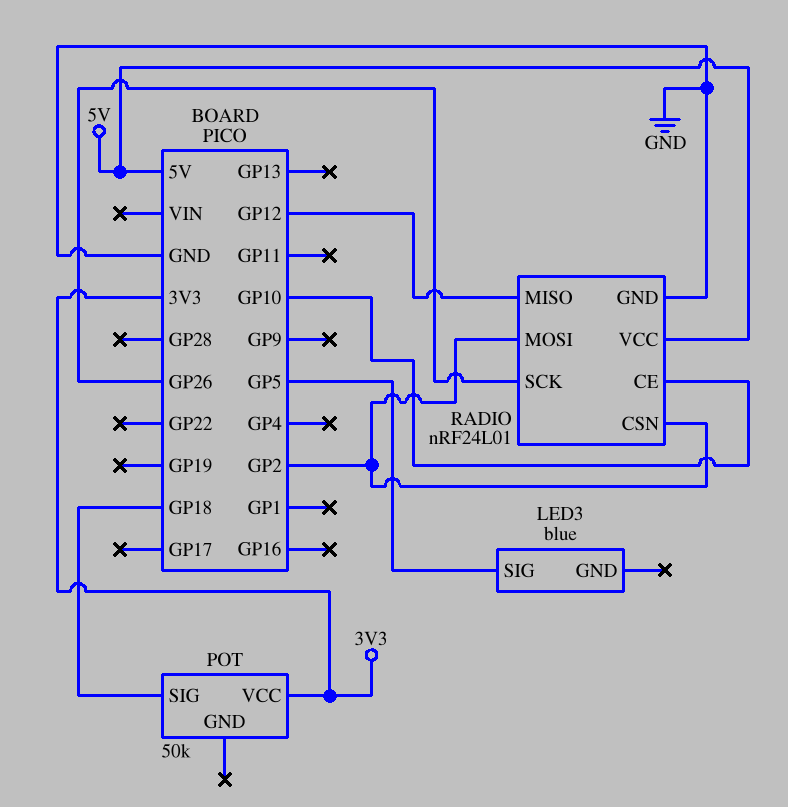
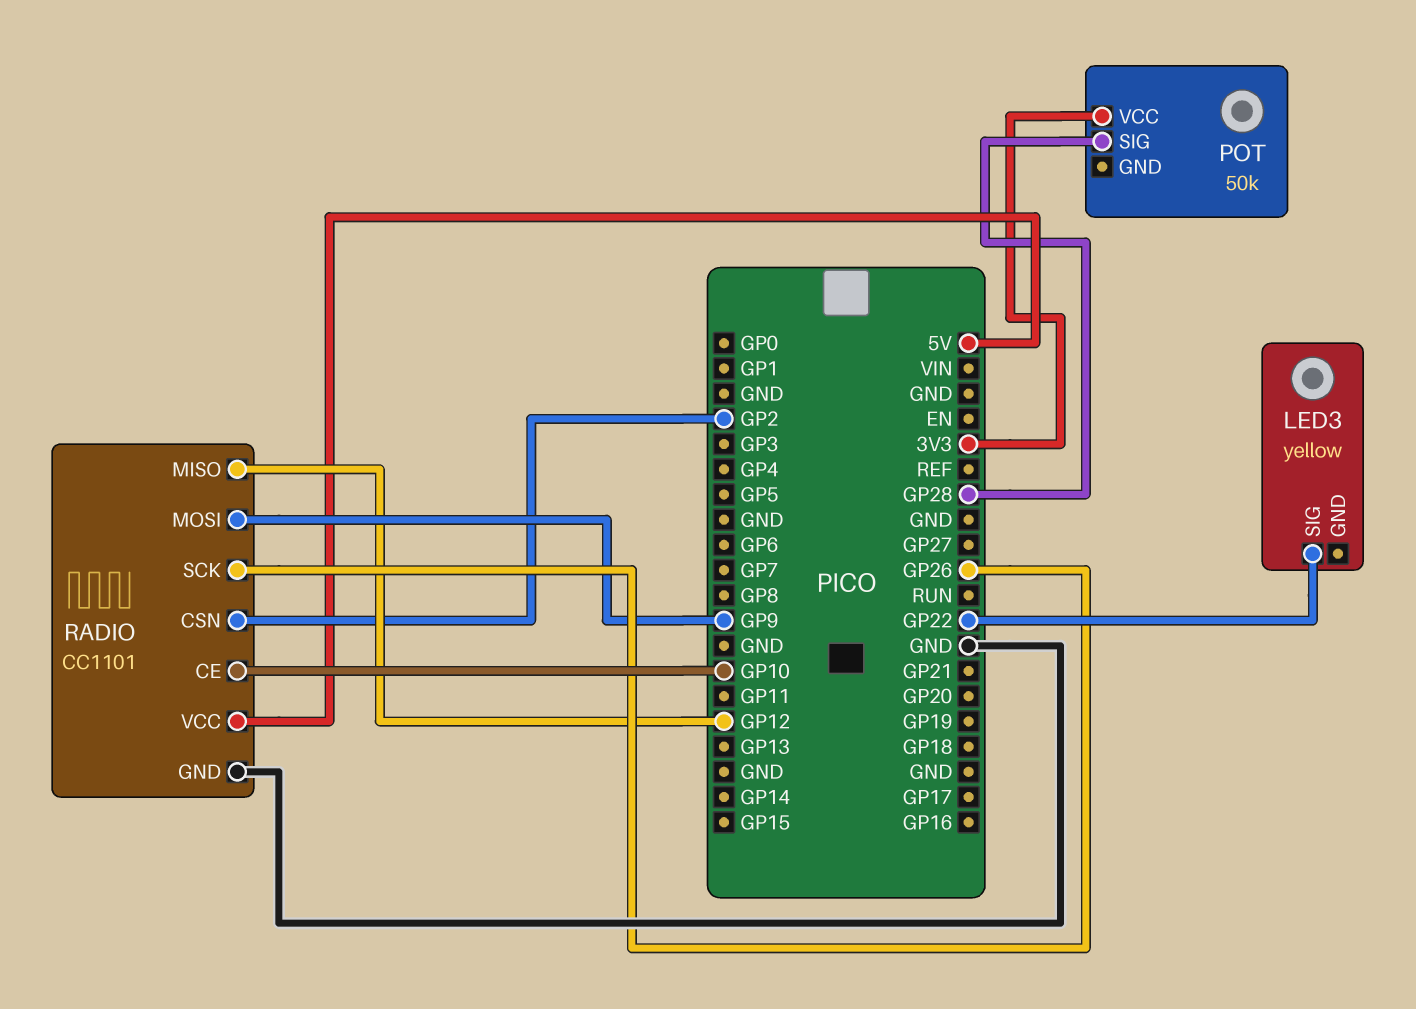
LED3: blue -> yellow
LED3 pin SIG: GP5 -> GP22
POT pin SIG: GP18 -> GP28
RADIO: nRF24L01 -> CC1101
RADIO pin MOSI: GP2 -> GP9

